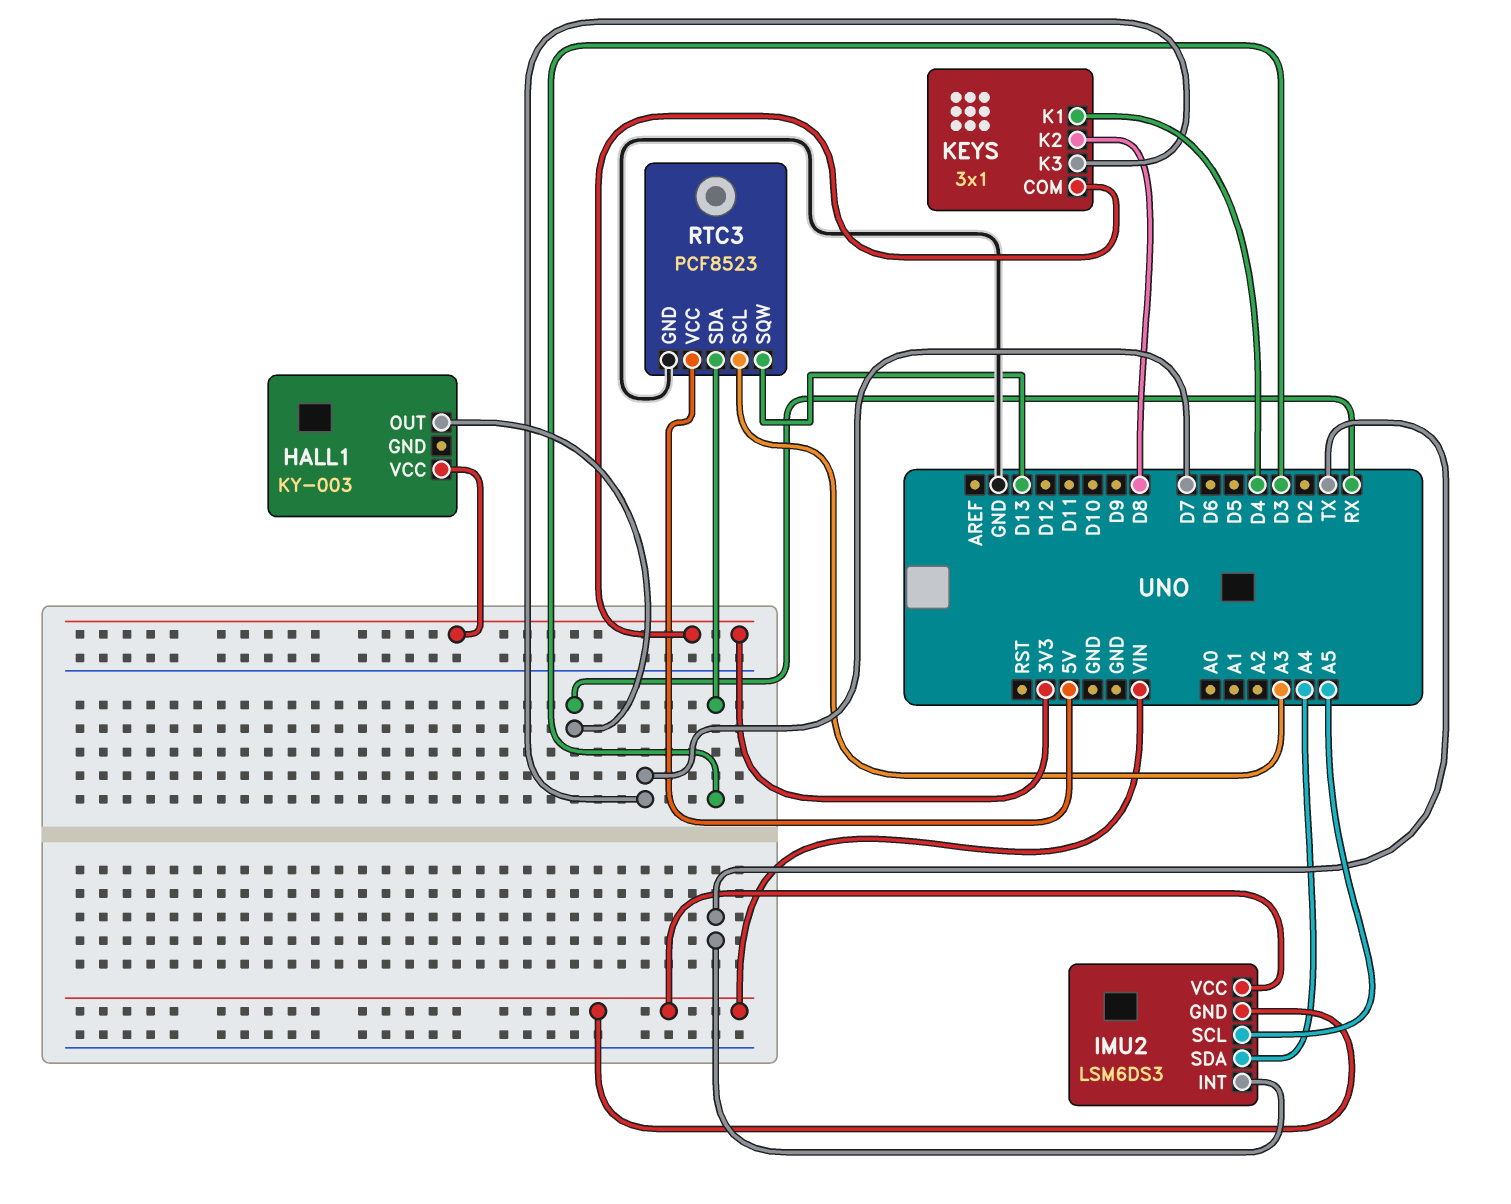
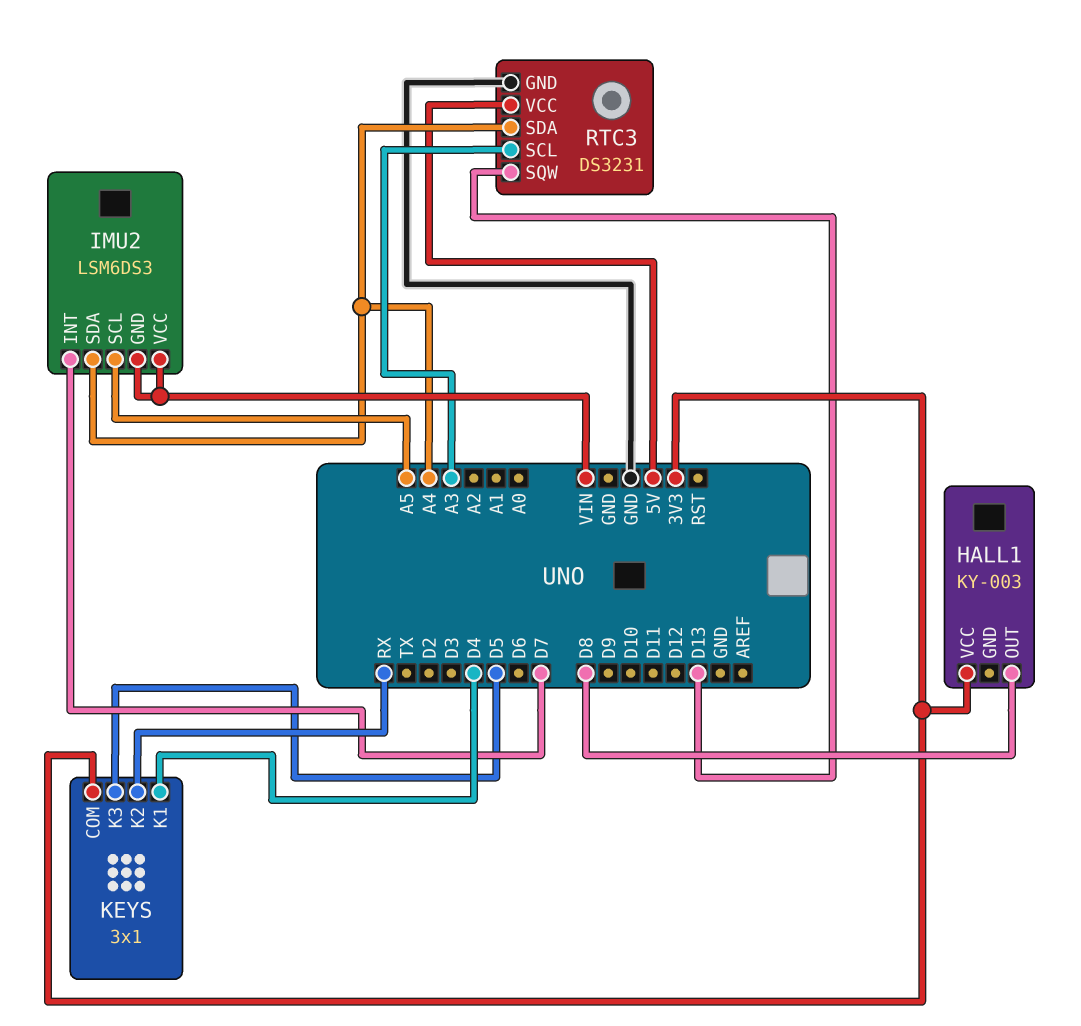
HALL1 pin OUT: RX -> D8
IMU2 pin INT: TX -> D7
KEYS pin K2: D8 -> RX
KEYS pin K3: D7 -> D5
RTC3: PCF8523 -> DS3231
RTC3 pin SDA: D3 -> A4

